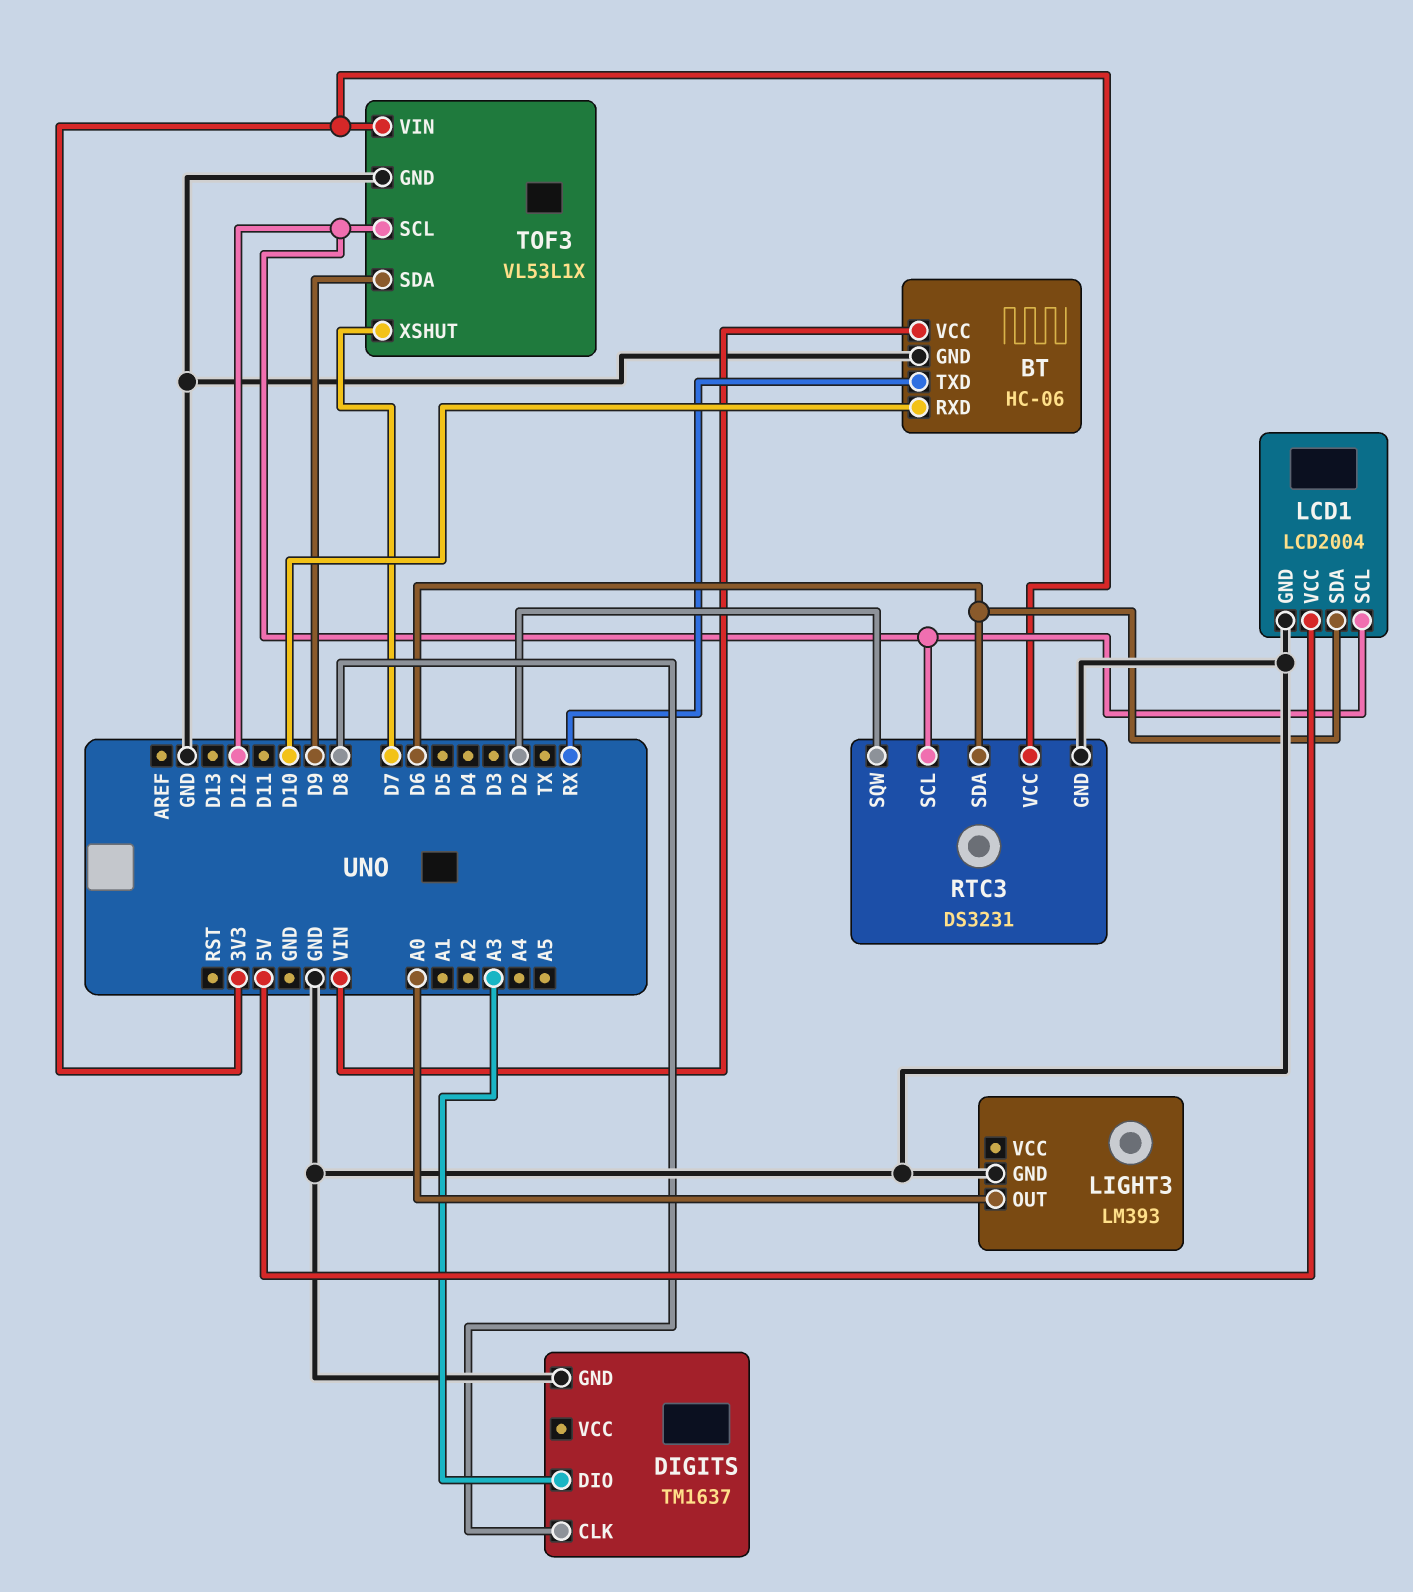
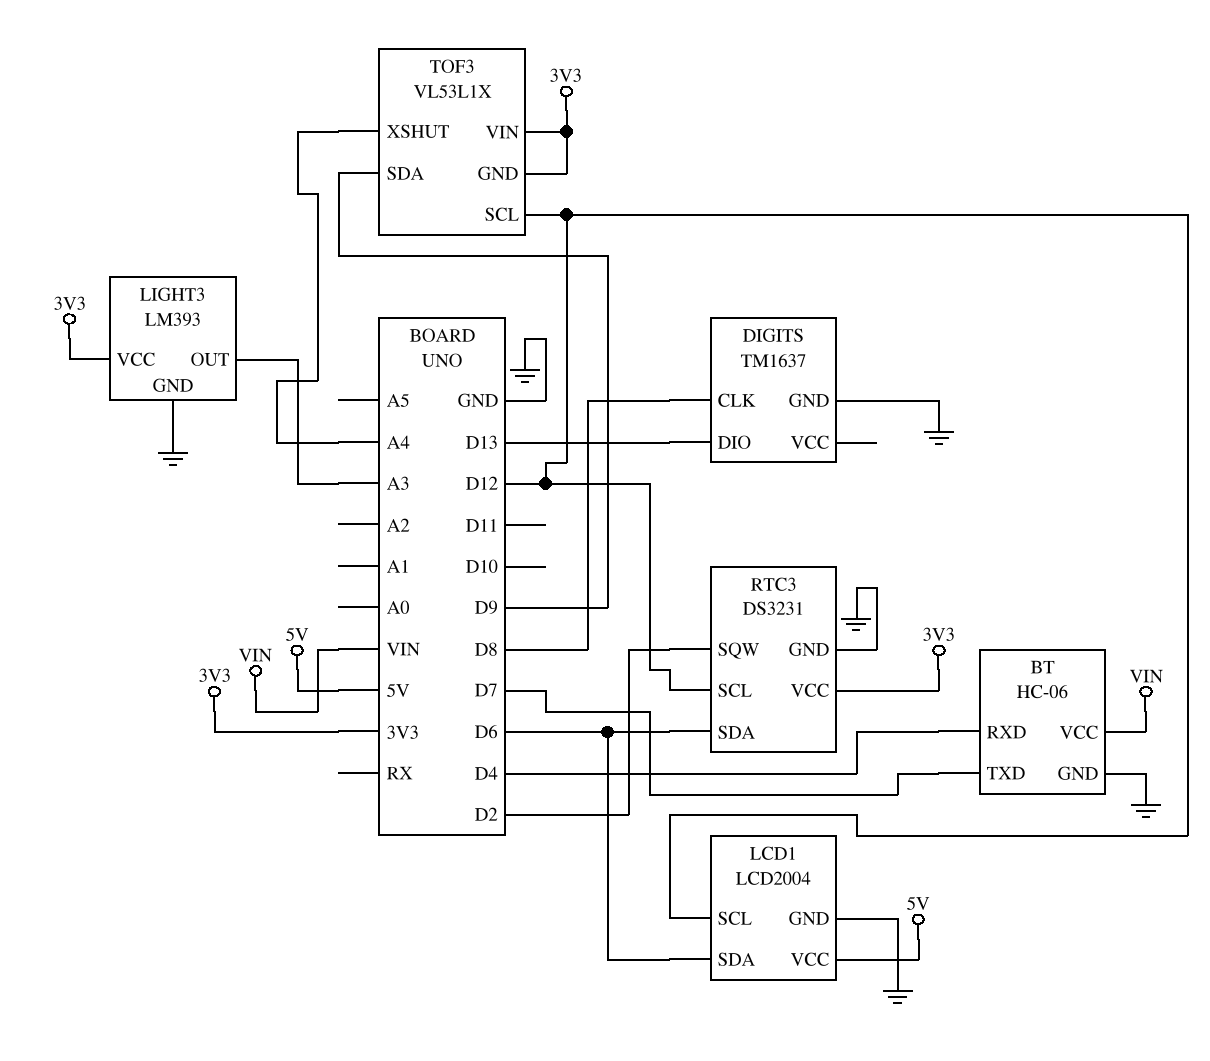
BT pin RXD: D10 -> D4
BT pin TXD: RX -> D7
DIGITS pin DIO: A3 -> D13
LIGHT3 pin OUT: A0 -> A3
LIGHT3 pin VCC: none -> 3V3
TOF3 pin GND: GND -> 3V3
TOF3 pin XSHUT: D7 -> A4

